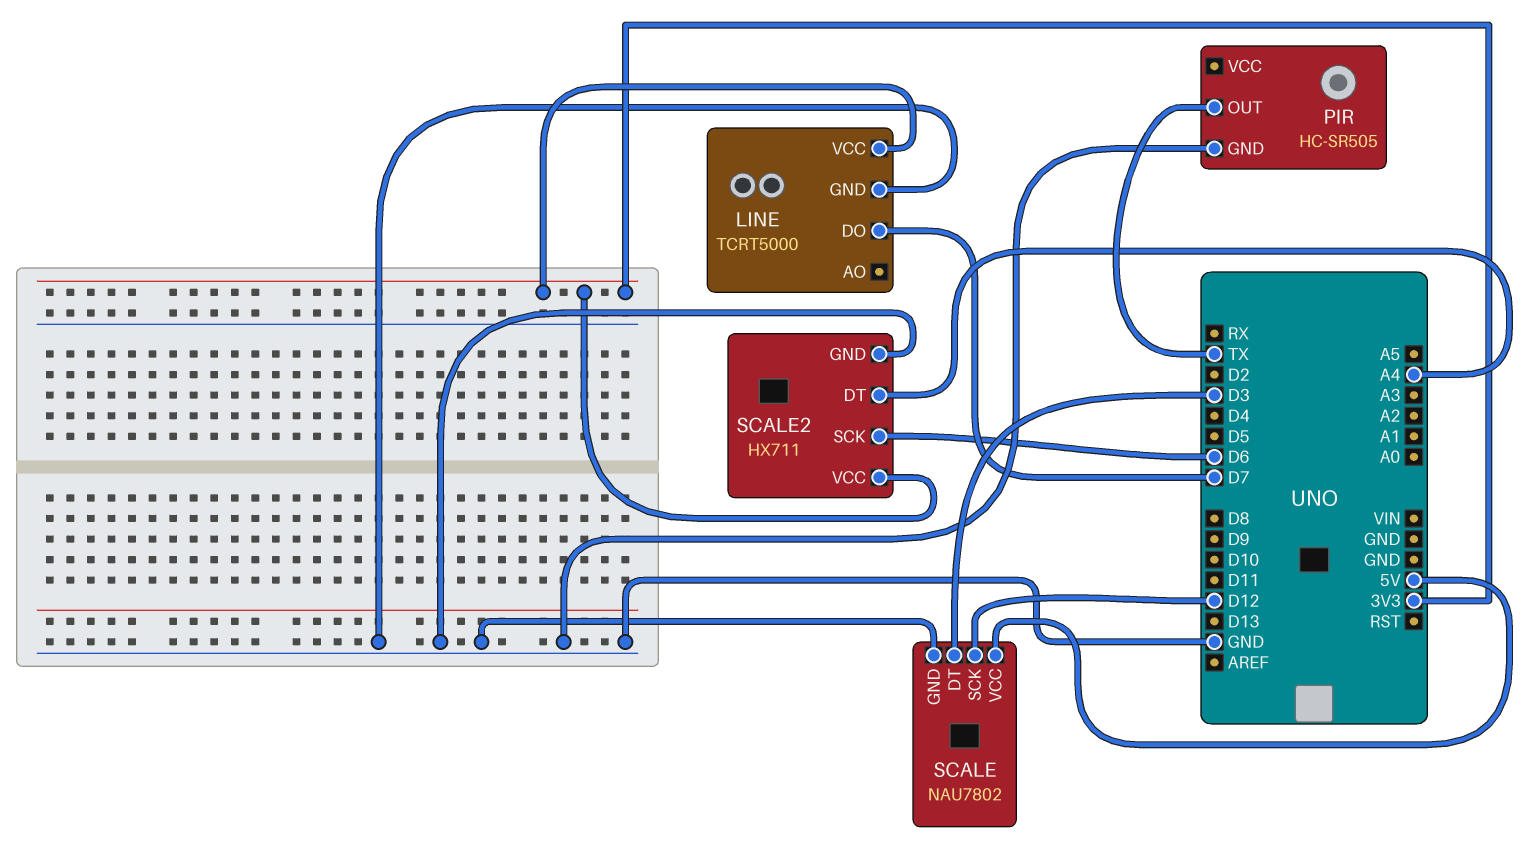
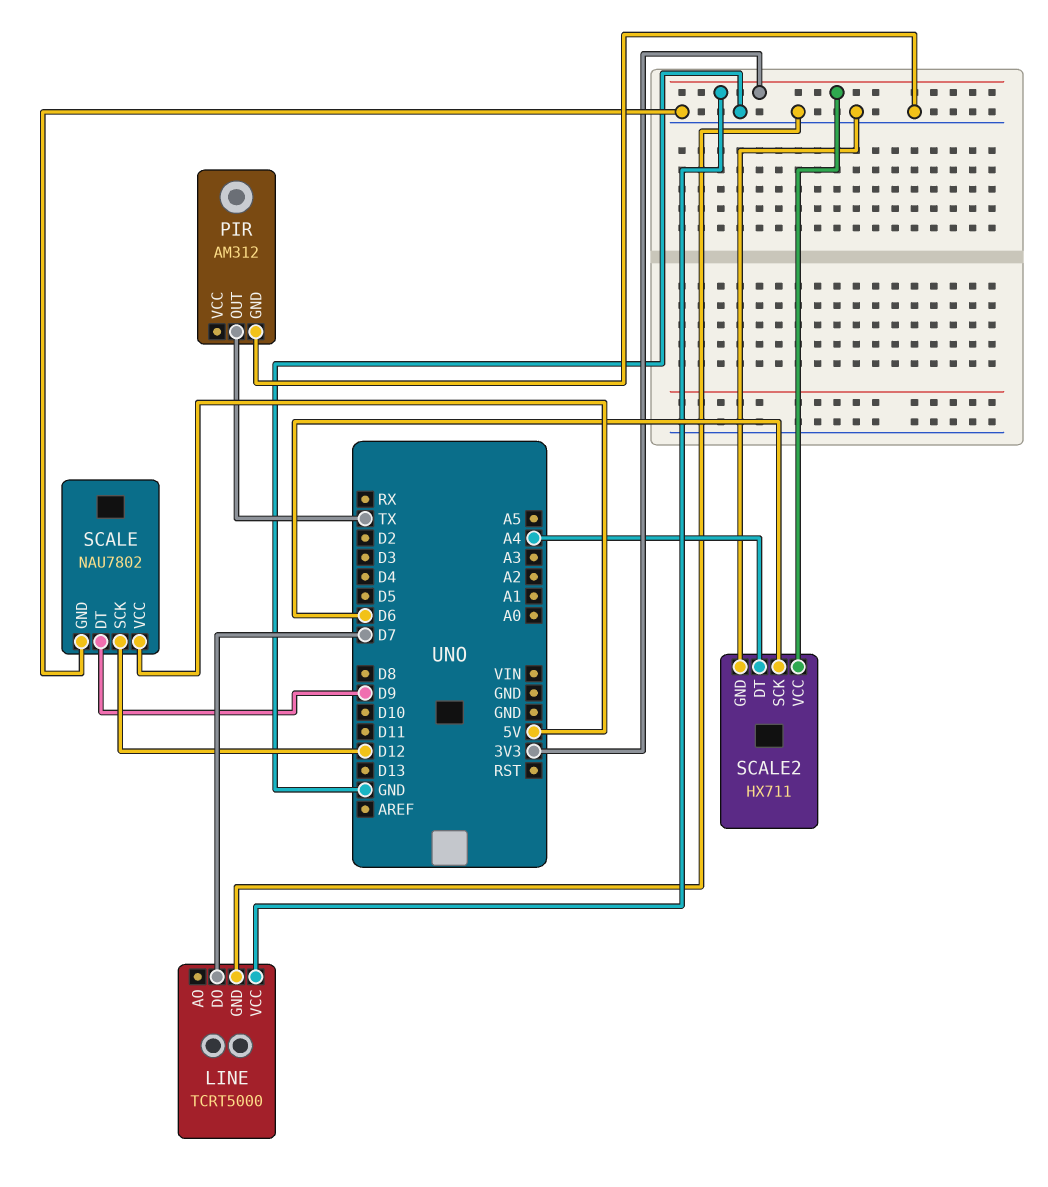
PIR: HC-SR505 -> AM312
SCALE pin DT: D3 -> D9

